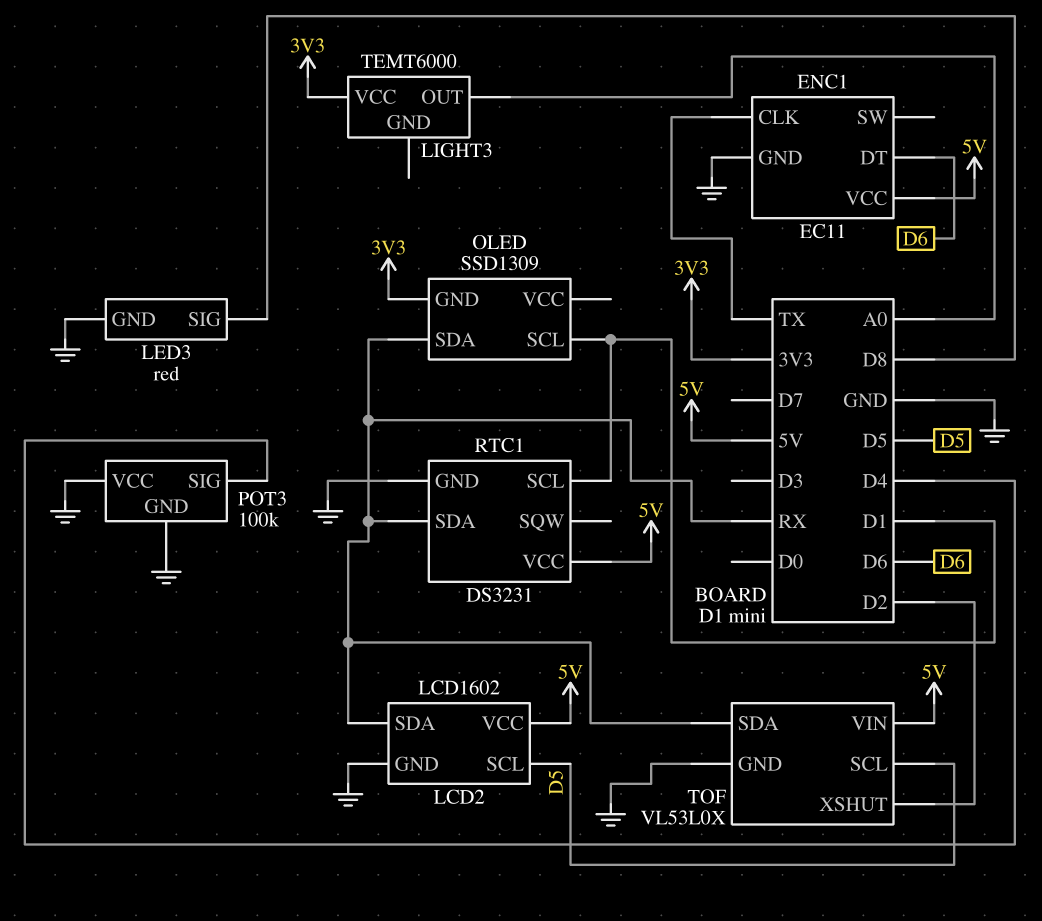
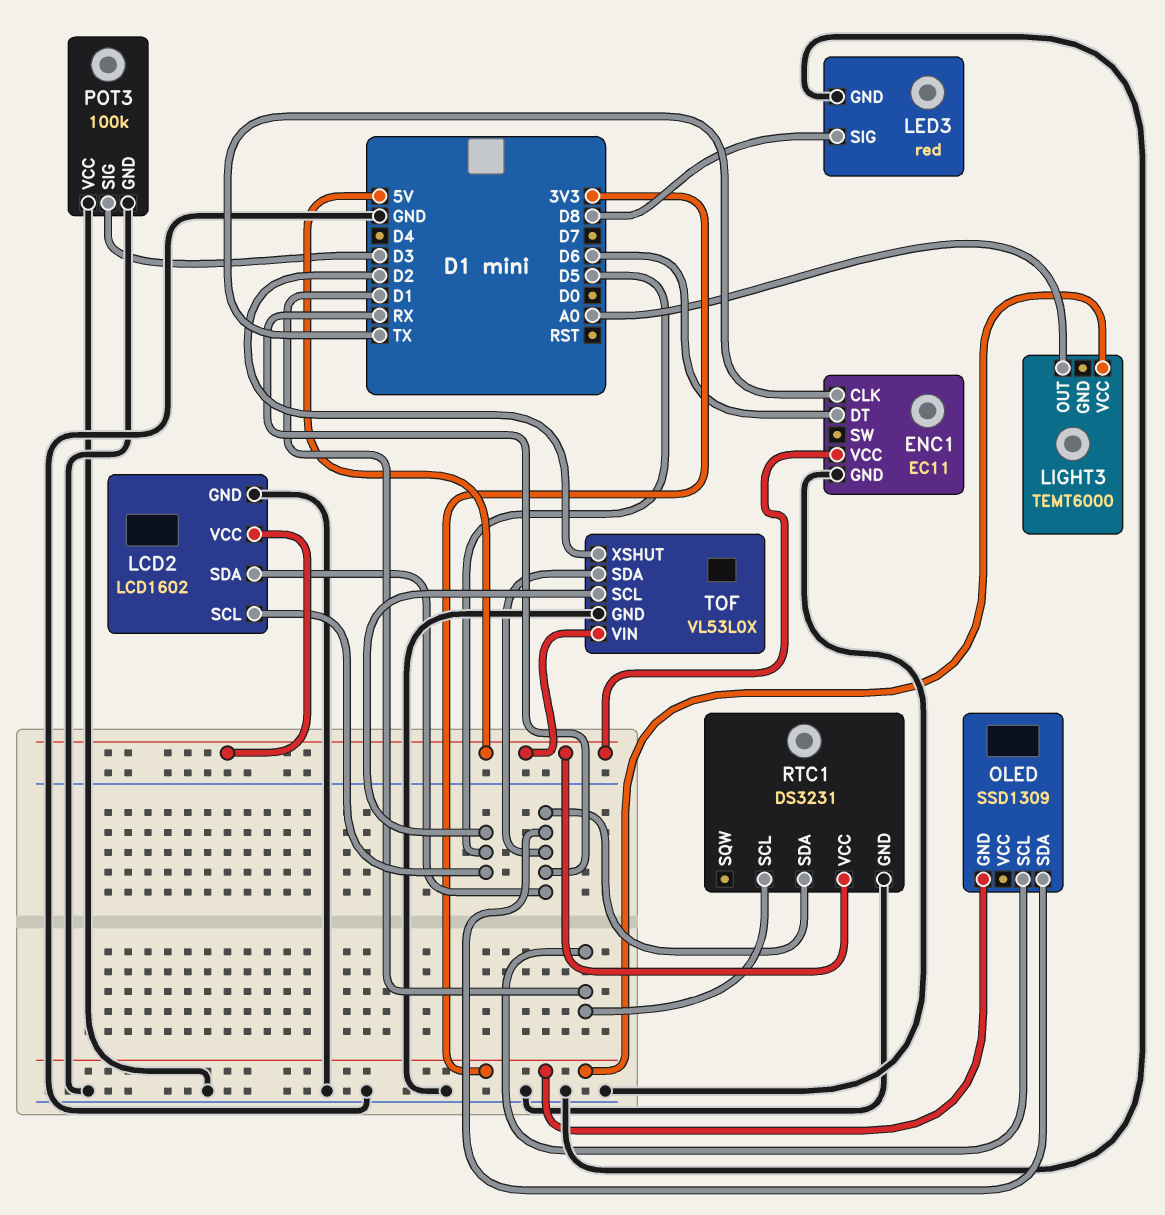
POT3 pin SIG: D4 -> D3

